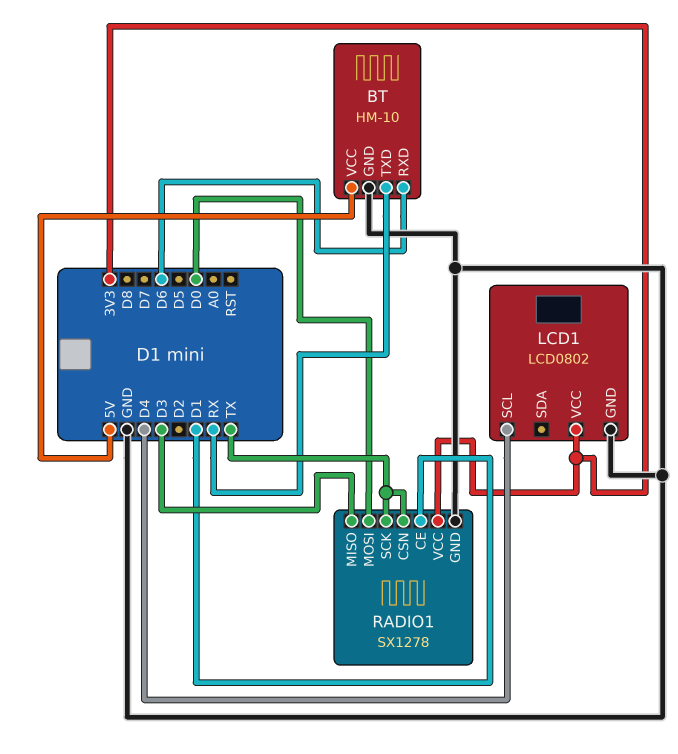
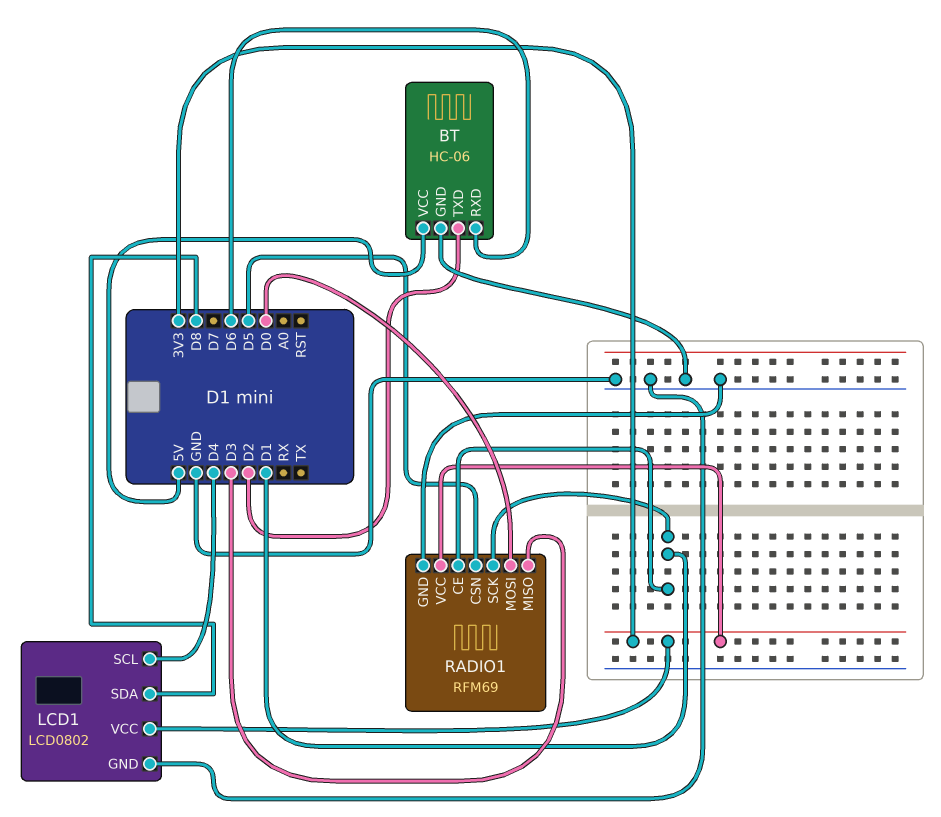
BT: HM-10 -> HC-06
BT pin TXD: RX -> D2
LCD1 pin SDA: none -> D8
RADIO1: SX1278 -> RFM69
RADIO1 pin CSN: TX -> D5
RADIO1 pin SCK: TX -> D1

